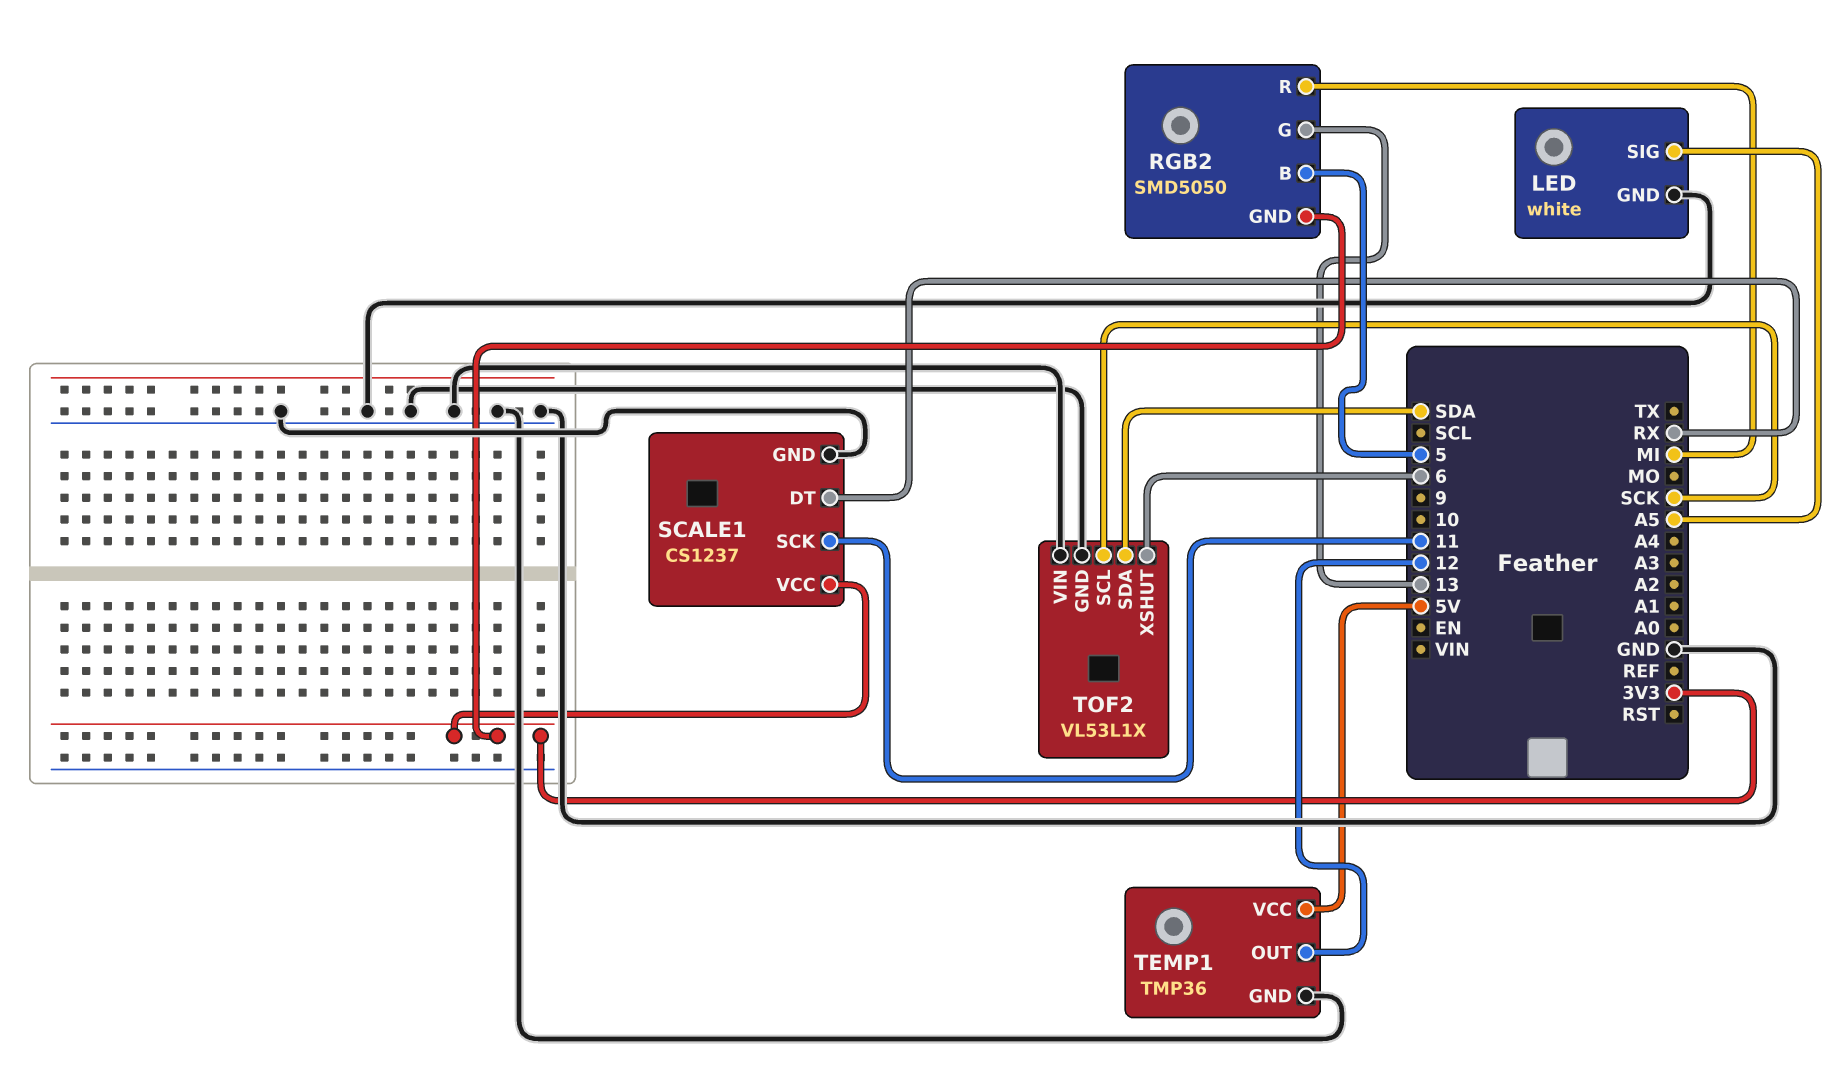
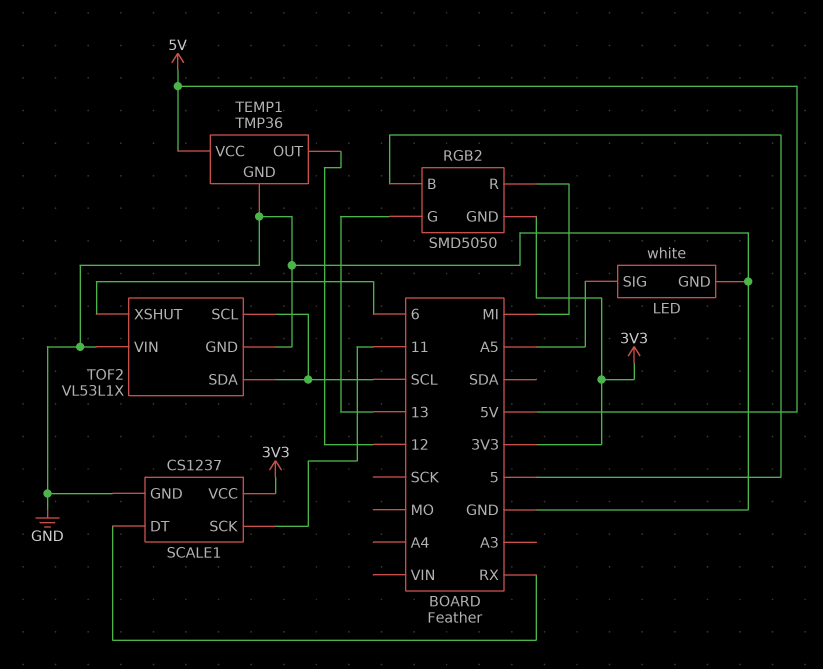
TOF2 pin SCL: SCK -> SCL
TOF2 pin SDA: SDA -> SCL

